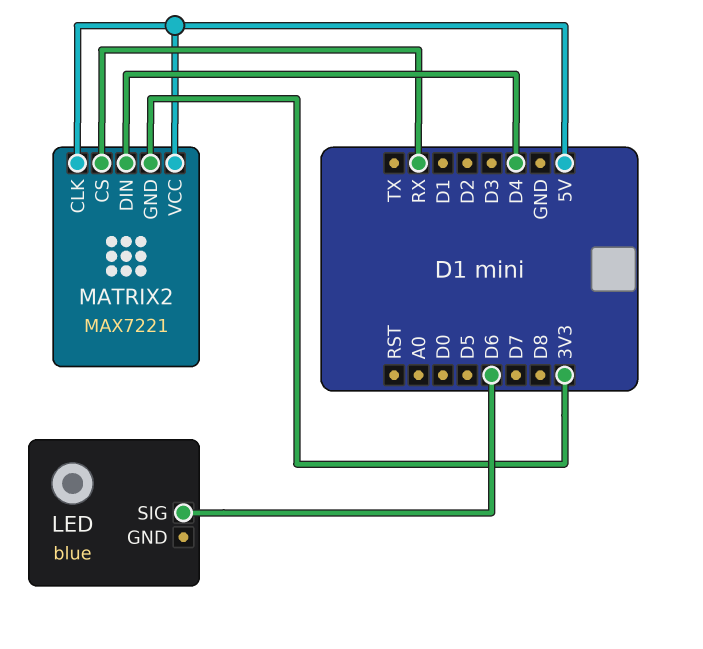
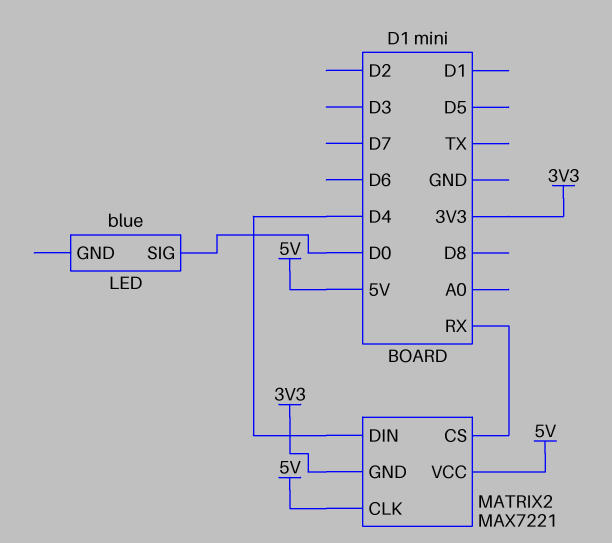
LED pin SIG: D6 -> D0

